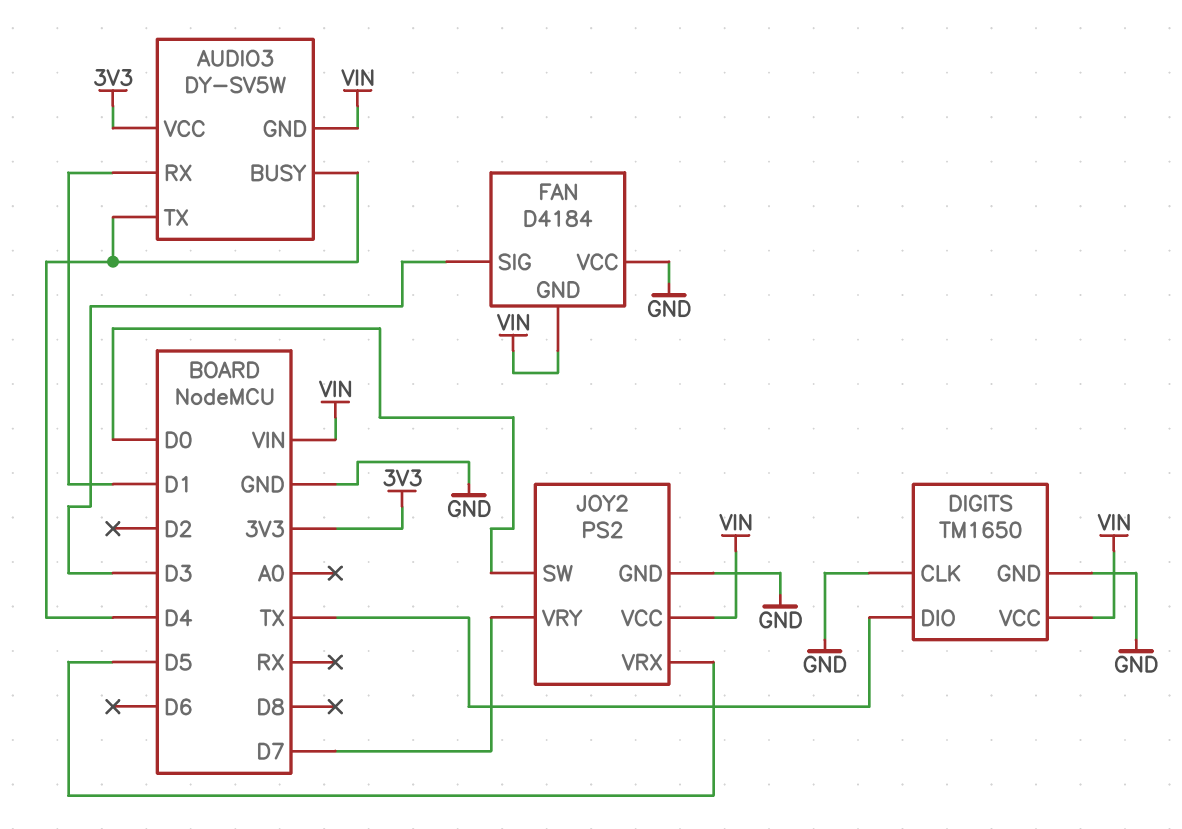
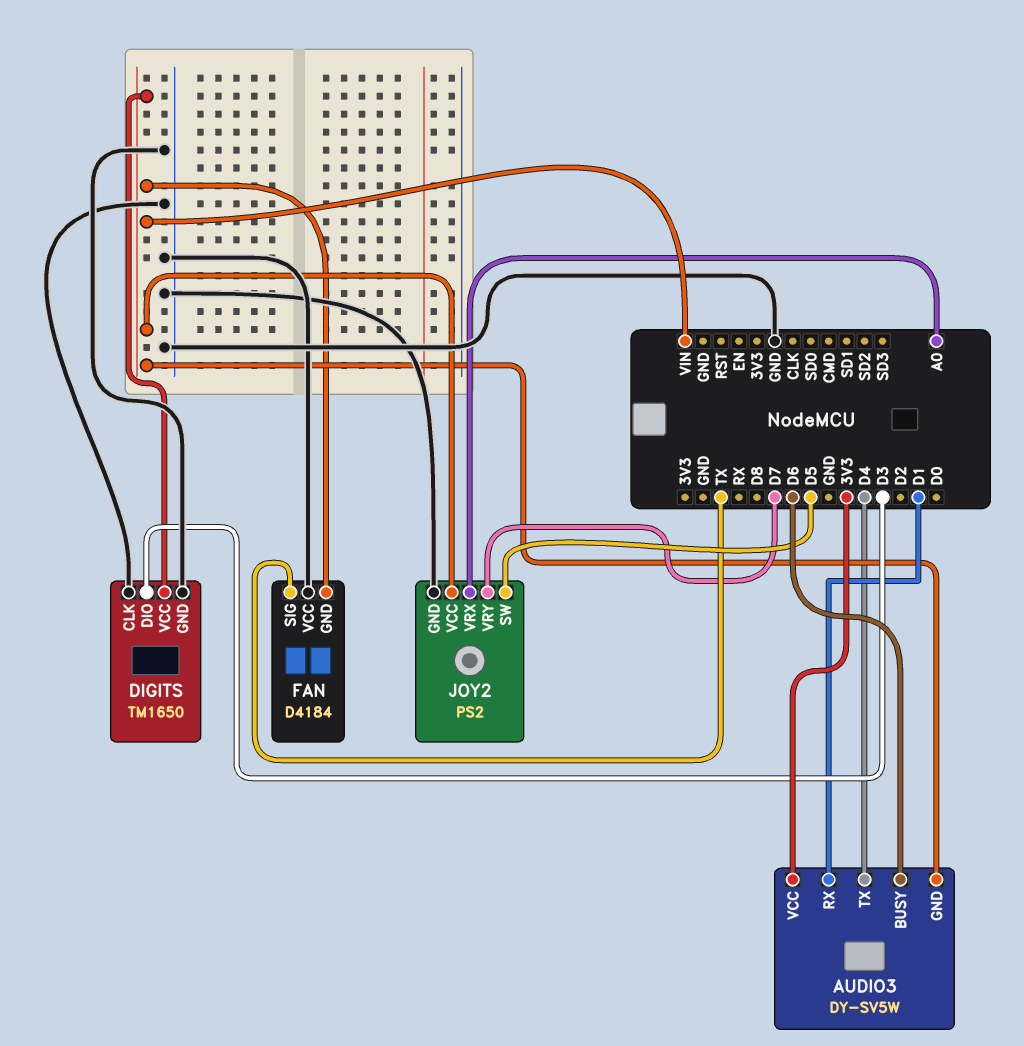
AUDIO3 pin BUSY: D4 -> D6
DIGITS pin DIO: TX -> D3
FAN pin SIG: D3 -> TX
JOY2 pin SW: D0 -> D5
JOY2 pin VRX: D5 -> A0

